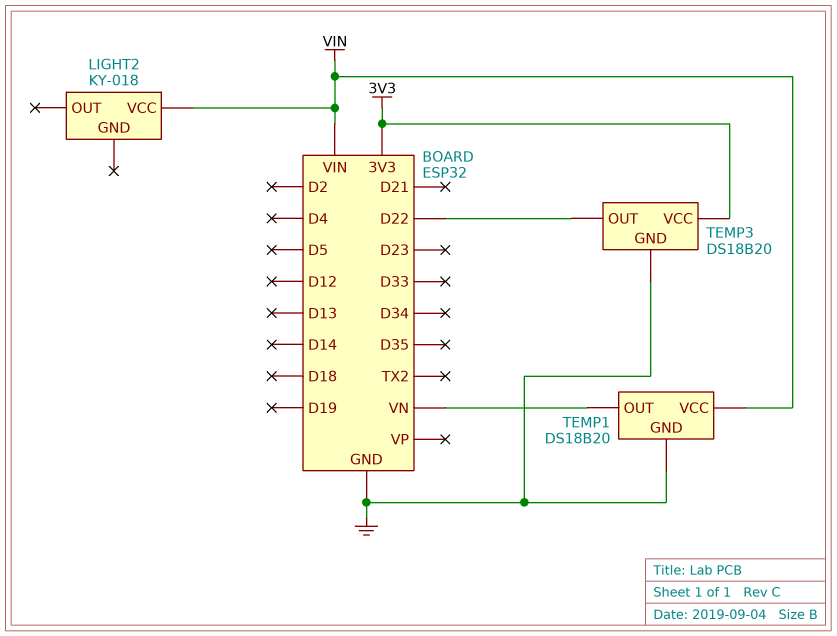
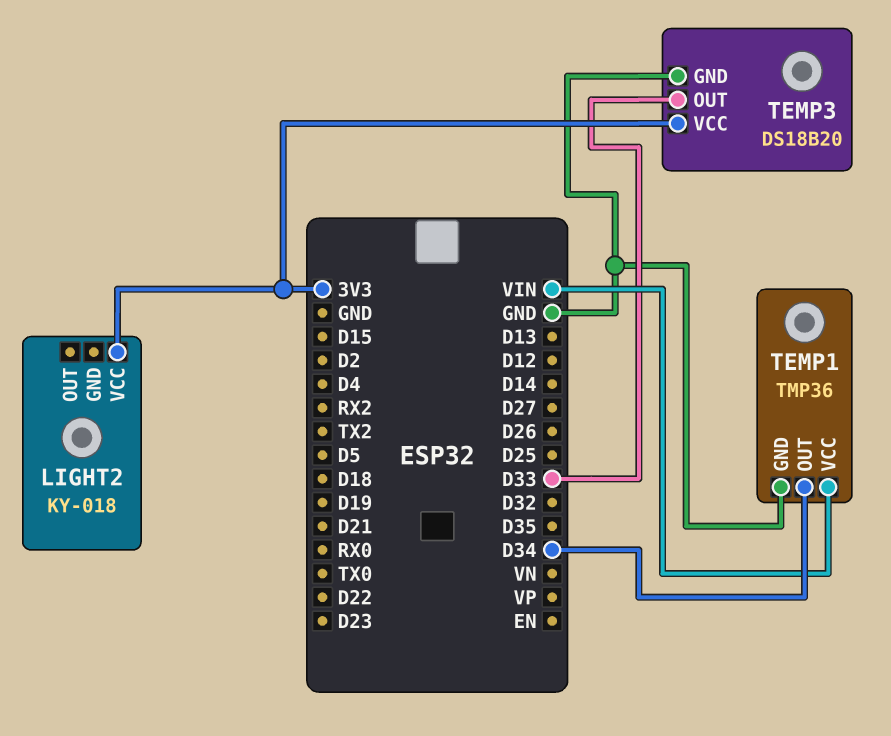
LIGHT2 pin VCC: VIN -> 3V3
TEMP1: DS18B20 -> TMP36
TEMP1 pin OUT: VN -> D34
TEMP3 pin OUT: D22 -> D33

